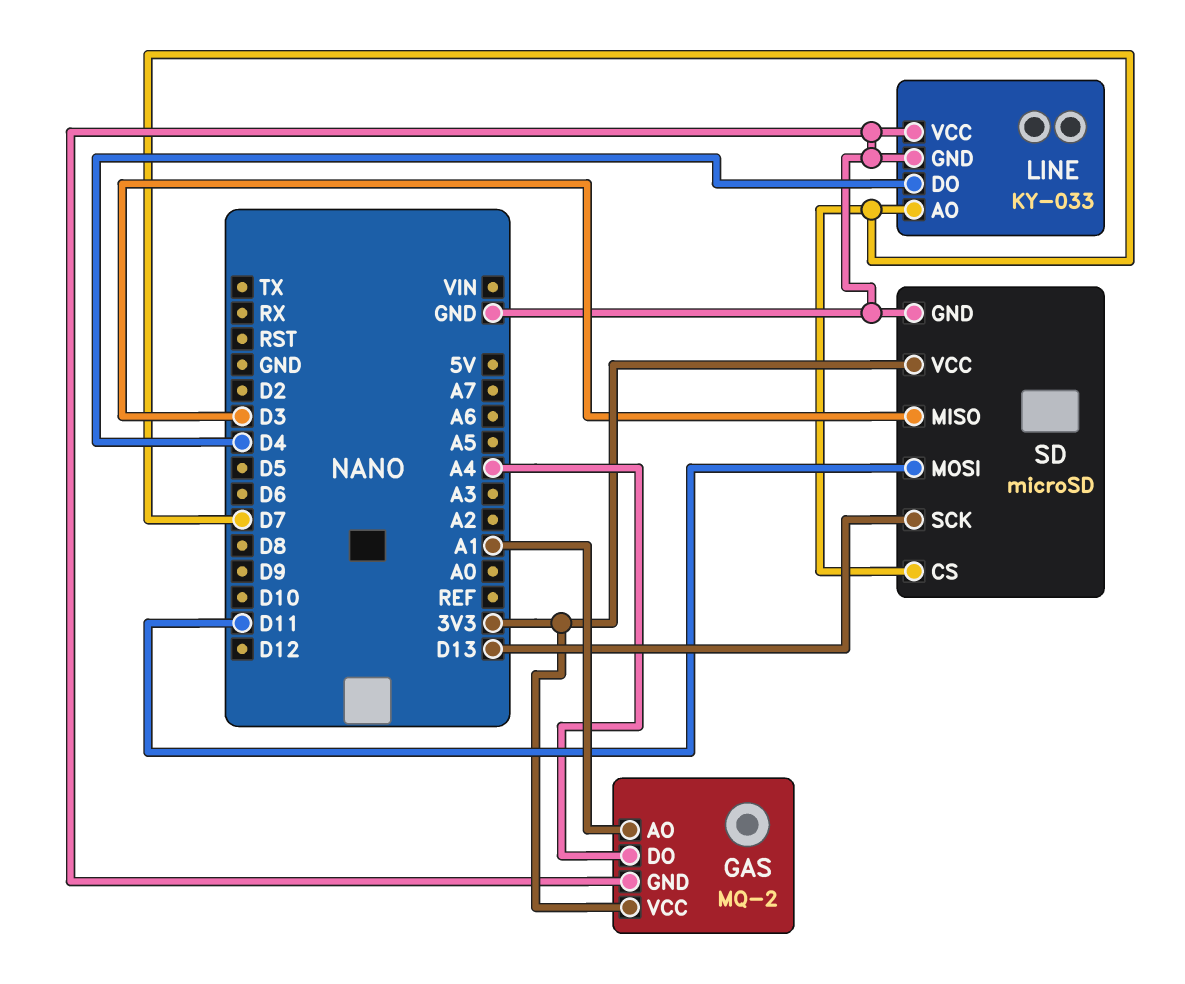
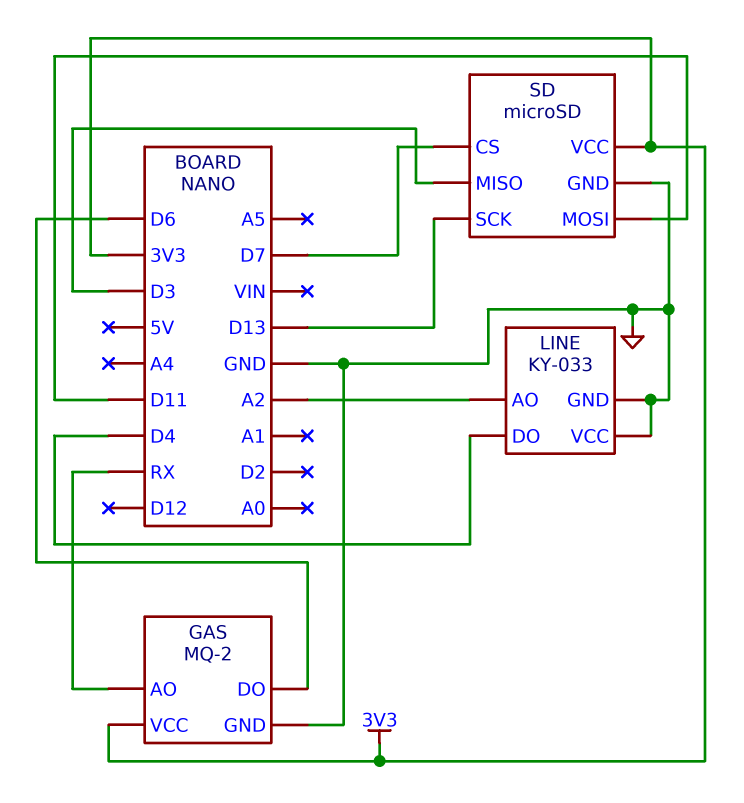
GAS pin AO: A1 -> RX
GAS pin DO: A4 -> D6
LINE pin AO: D7 -> A2

